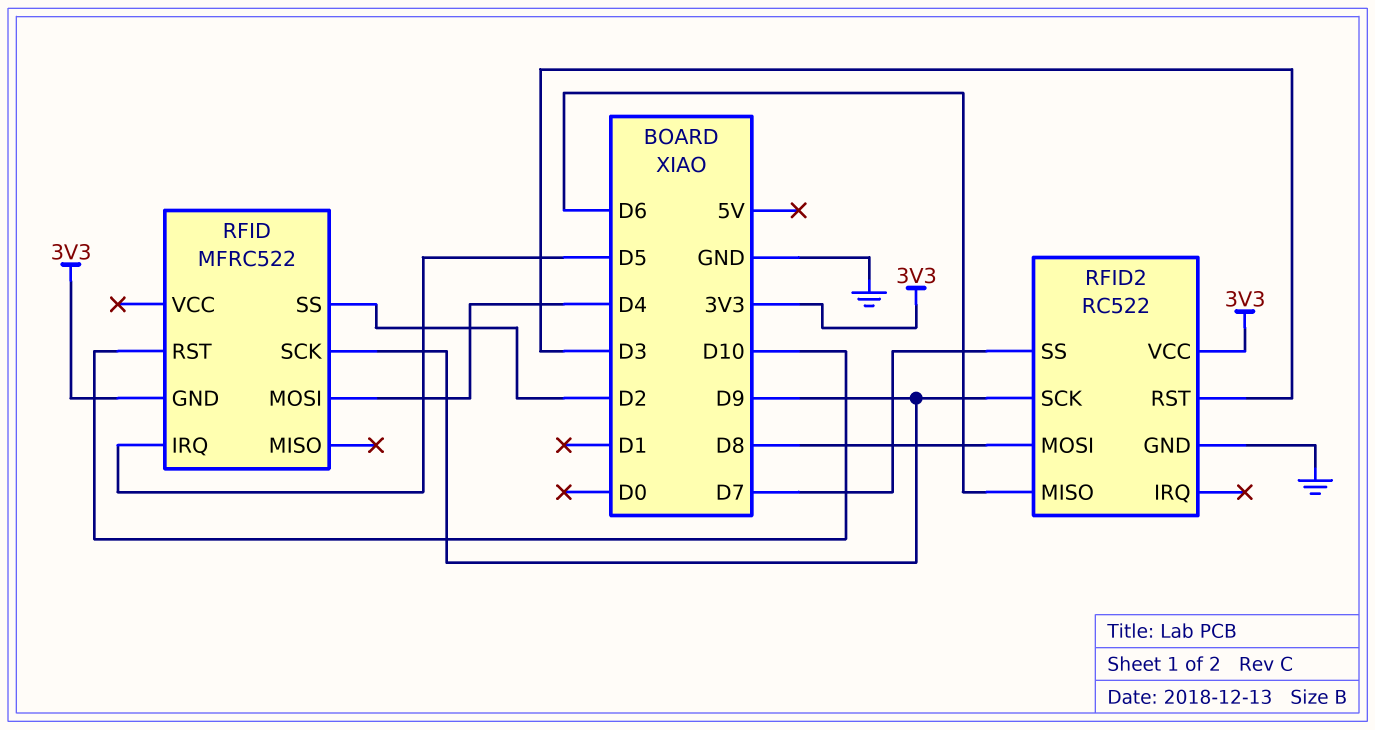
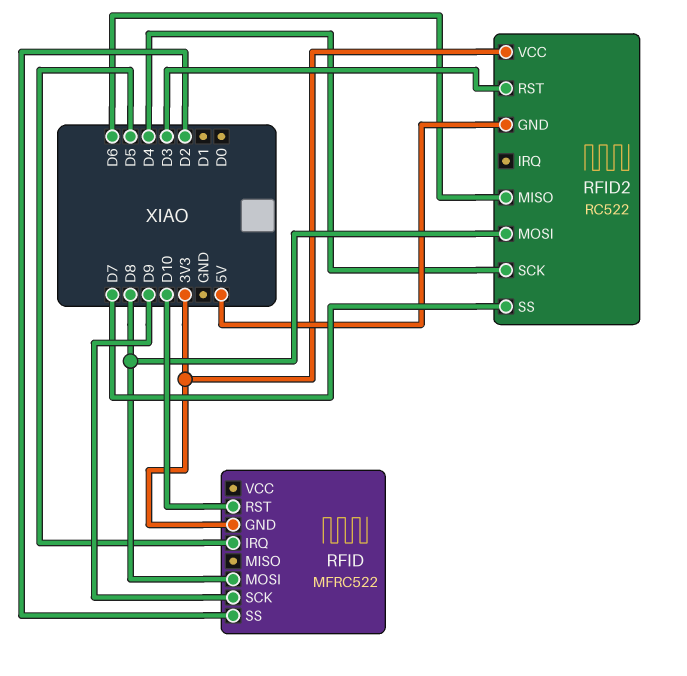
RFID pin MOSI: D4 -> D8
RFID2 pin GND: GND -> 5V
RFID2 pin SCK: D9 -> D4

